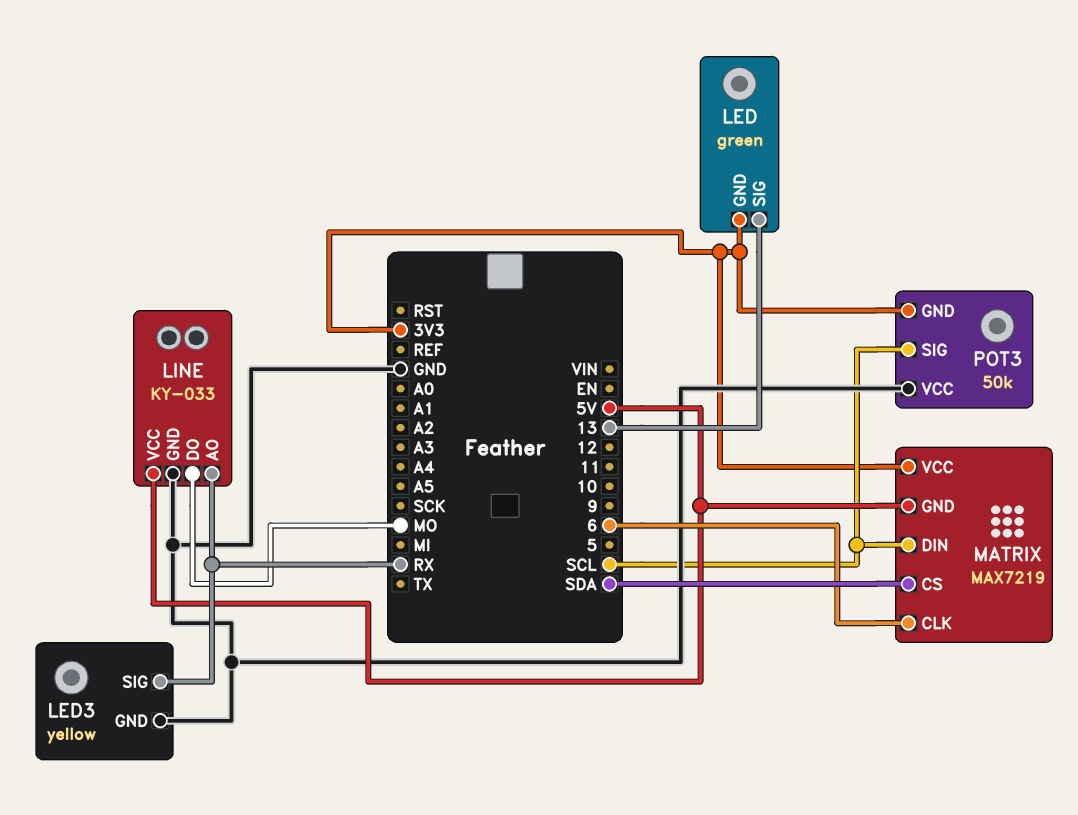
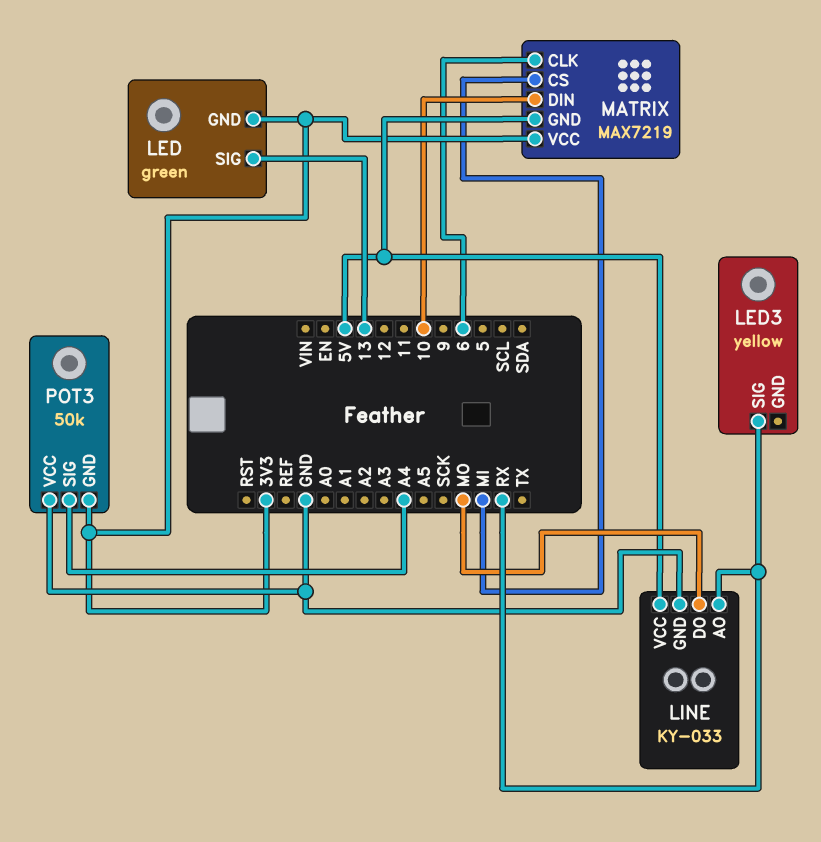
LED3 pin GND: GND -> none
MATRIX pin CS: SDA -> MI
MATRIX pin DIN: SCL -> 10
POT3 pin SIG: SCL -> A4

